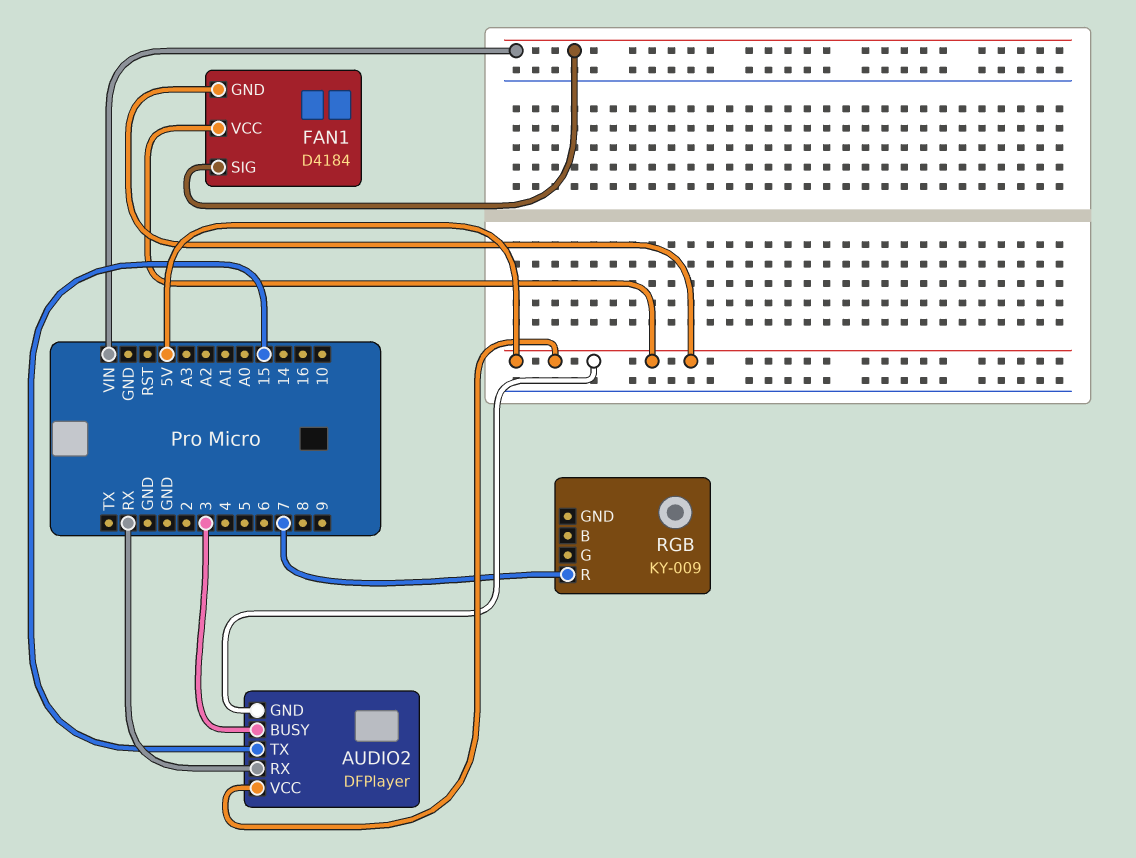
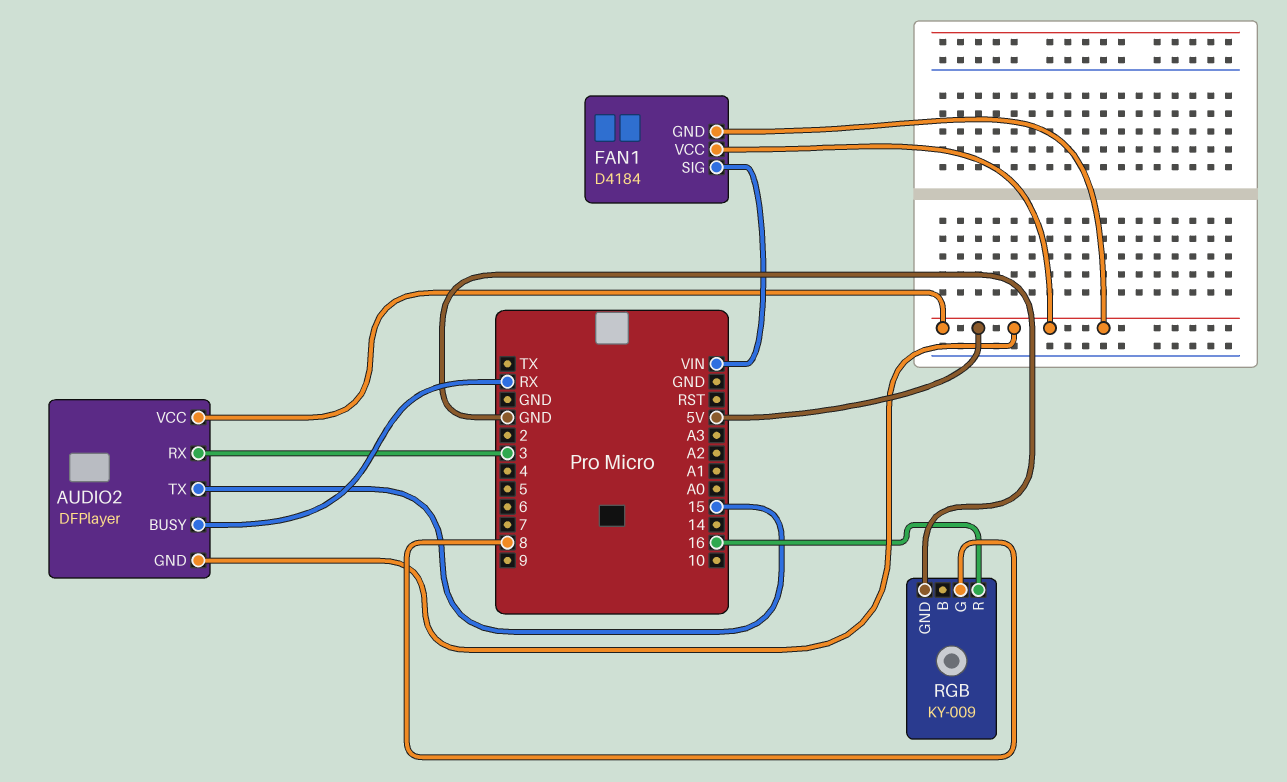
AUDIO2 pin BUSY: 3 -> RX
AUDIO2 pin RX: RX -> 3
RGB pin G: none -> 8
RGB pin GND: none -> GND
RGB pin R: 7 -> 16

